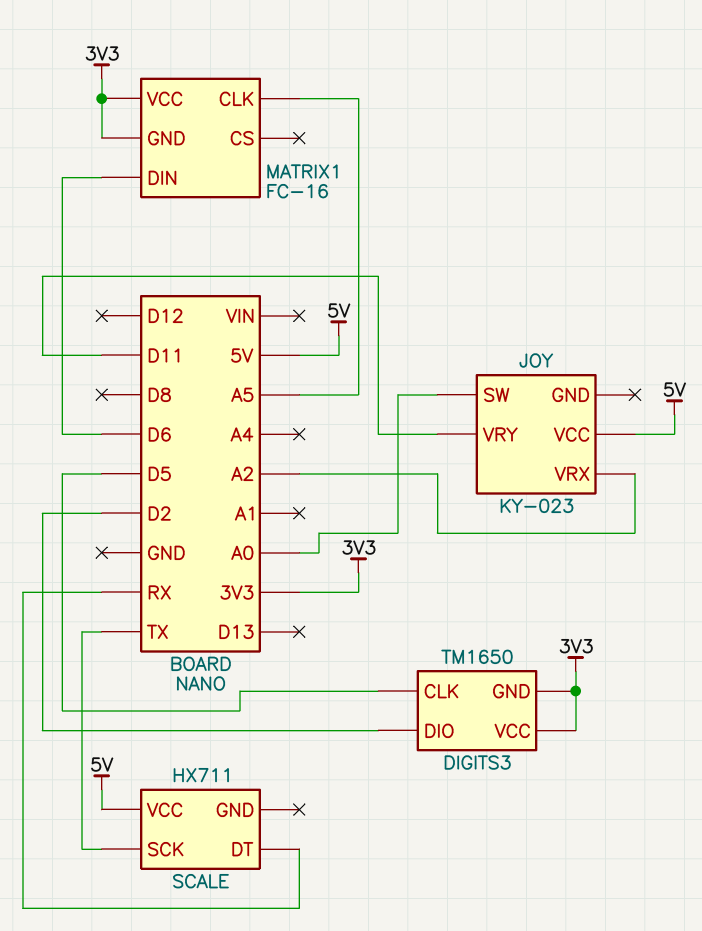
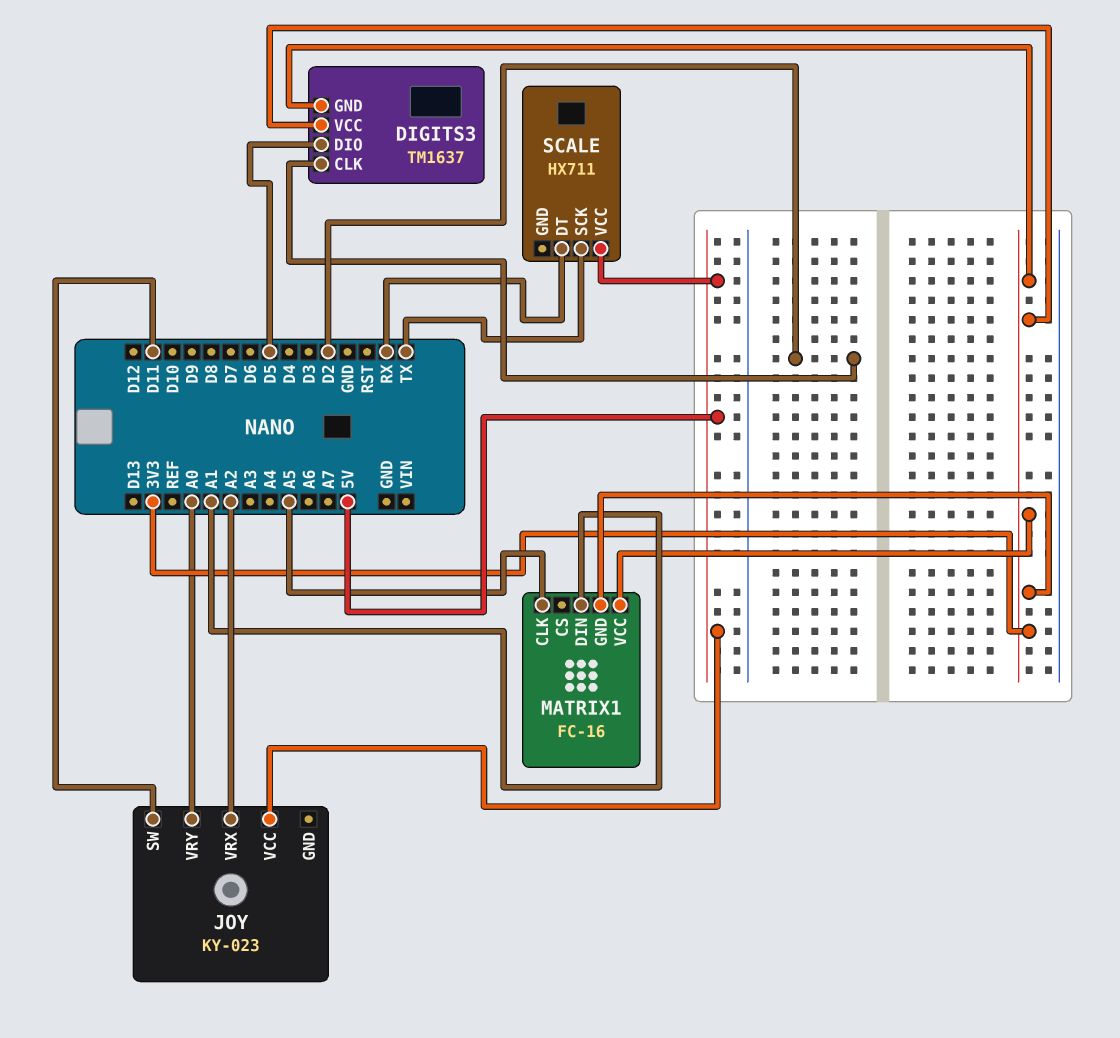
DIGITS3: TM1650 -> TM1637
DIGITS3 pin CLK: D5 -> D2
DIGITS3 pin DIO: D2 -> D5
JOY pin SW: A0 -> D11
JOY pin VRY: D11 -> A0
MATRIX1 pin DIN: D6 -> A1

